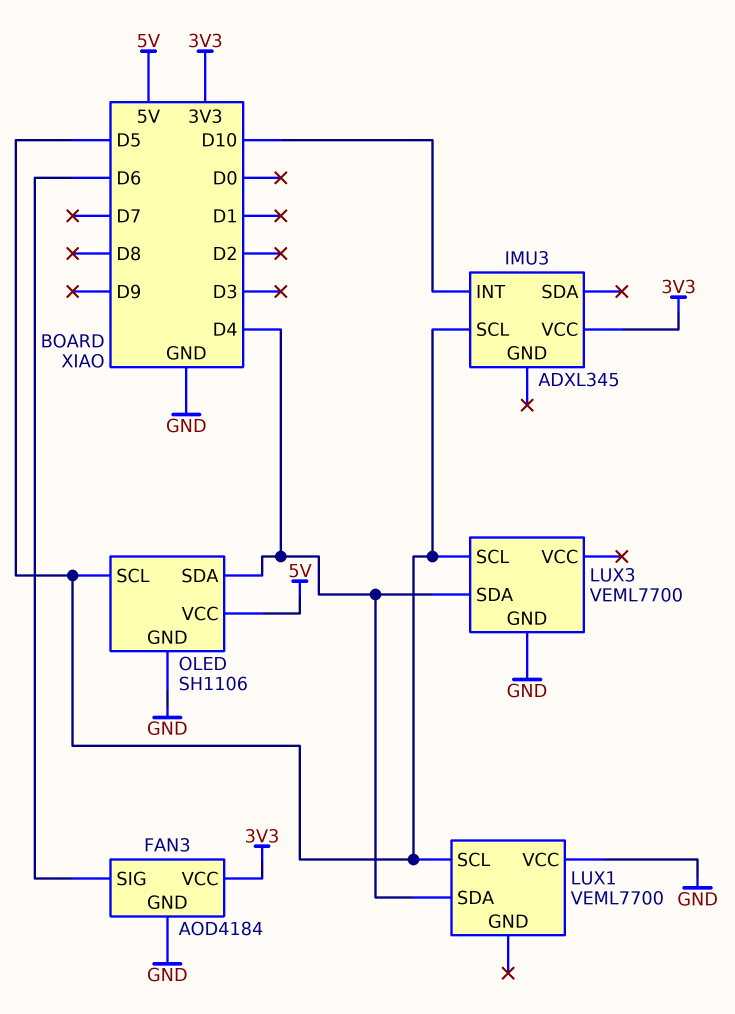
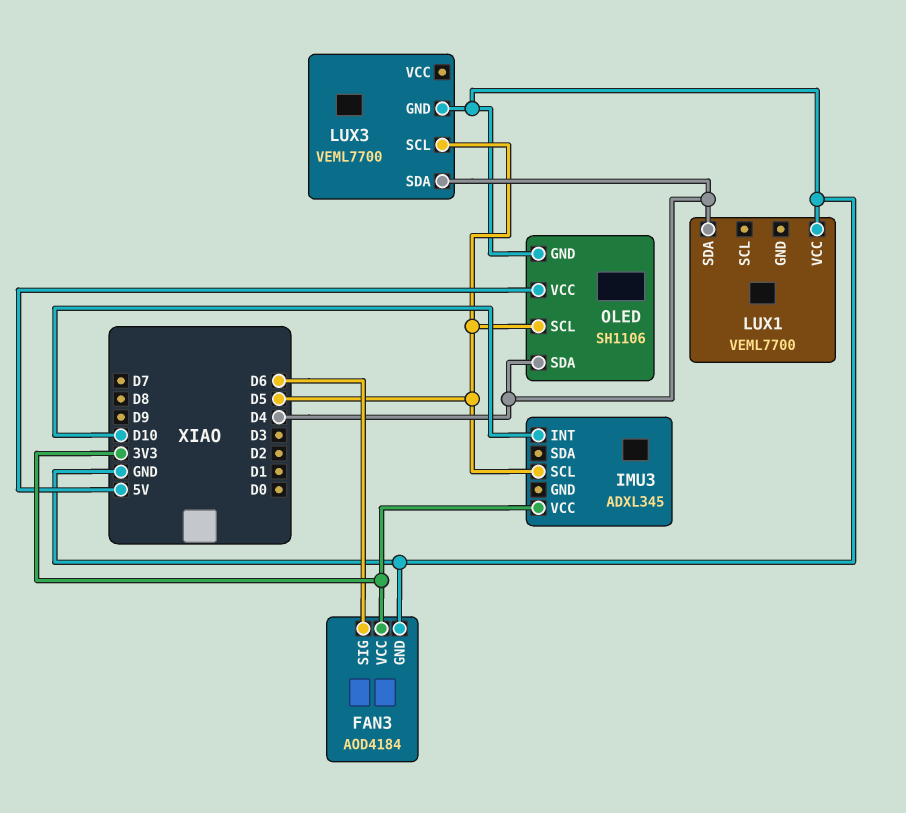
LUX1 pin SCL: D5 -> none

